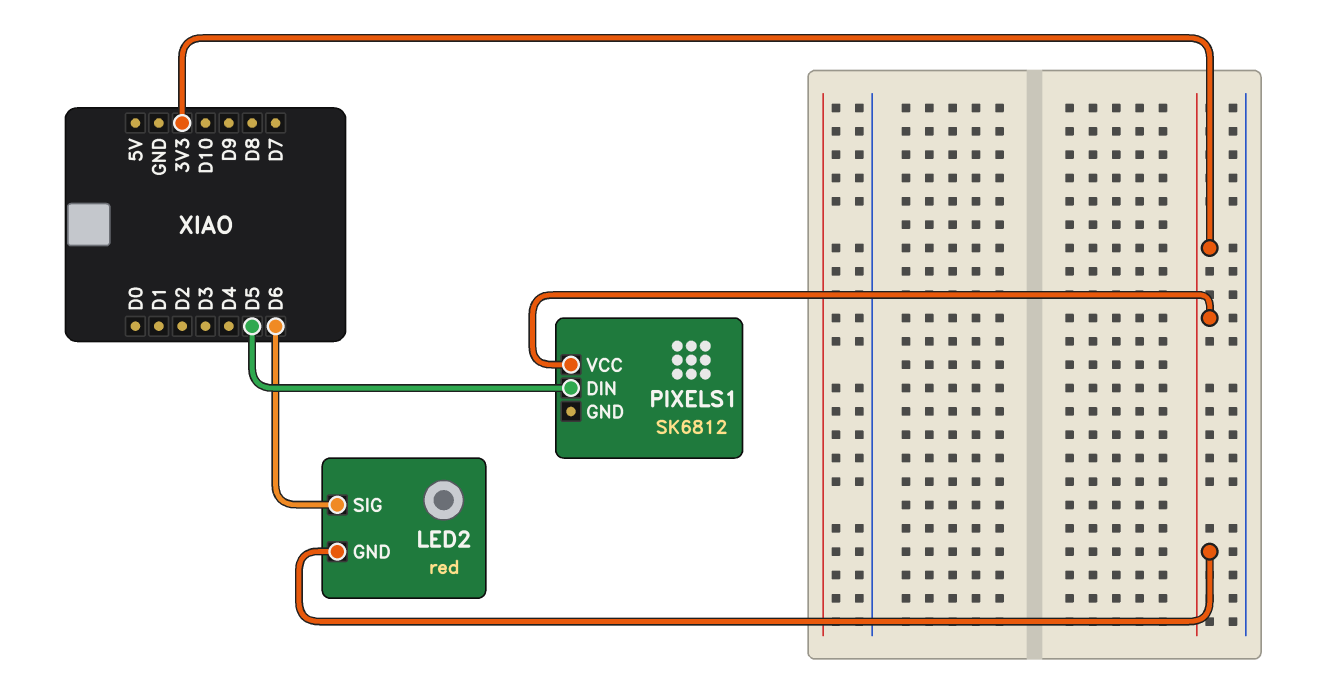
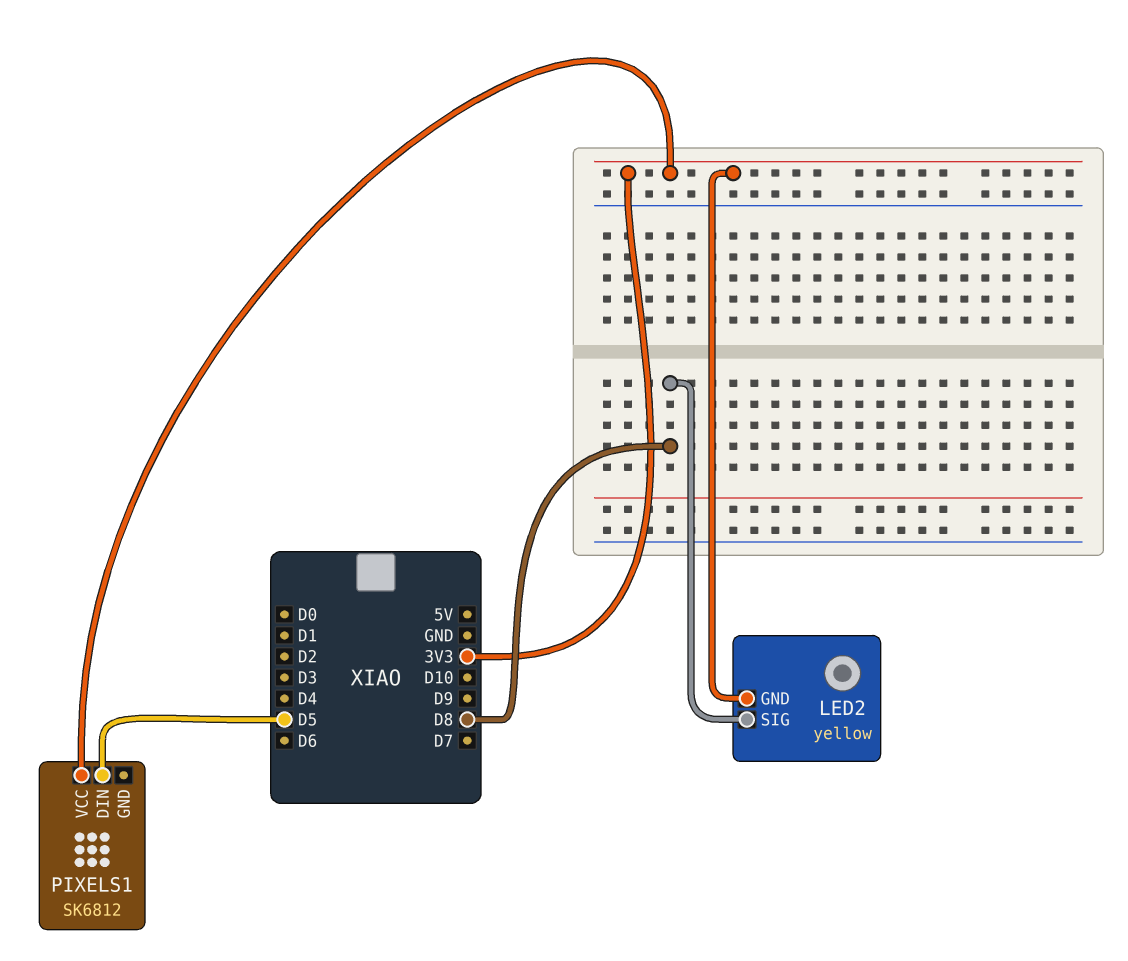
LED2: red -> yellow
LED2 pin SIG: D6 -> D8

